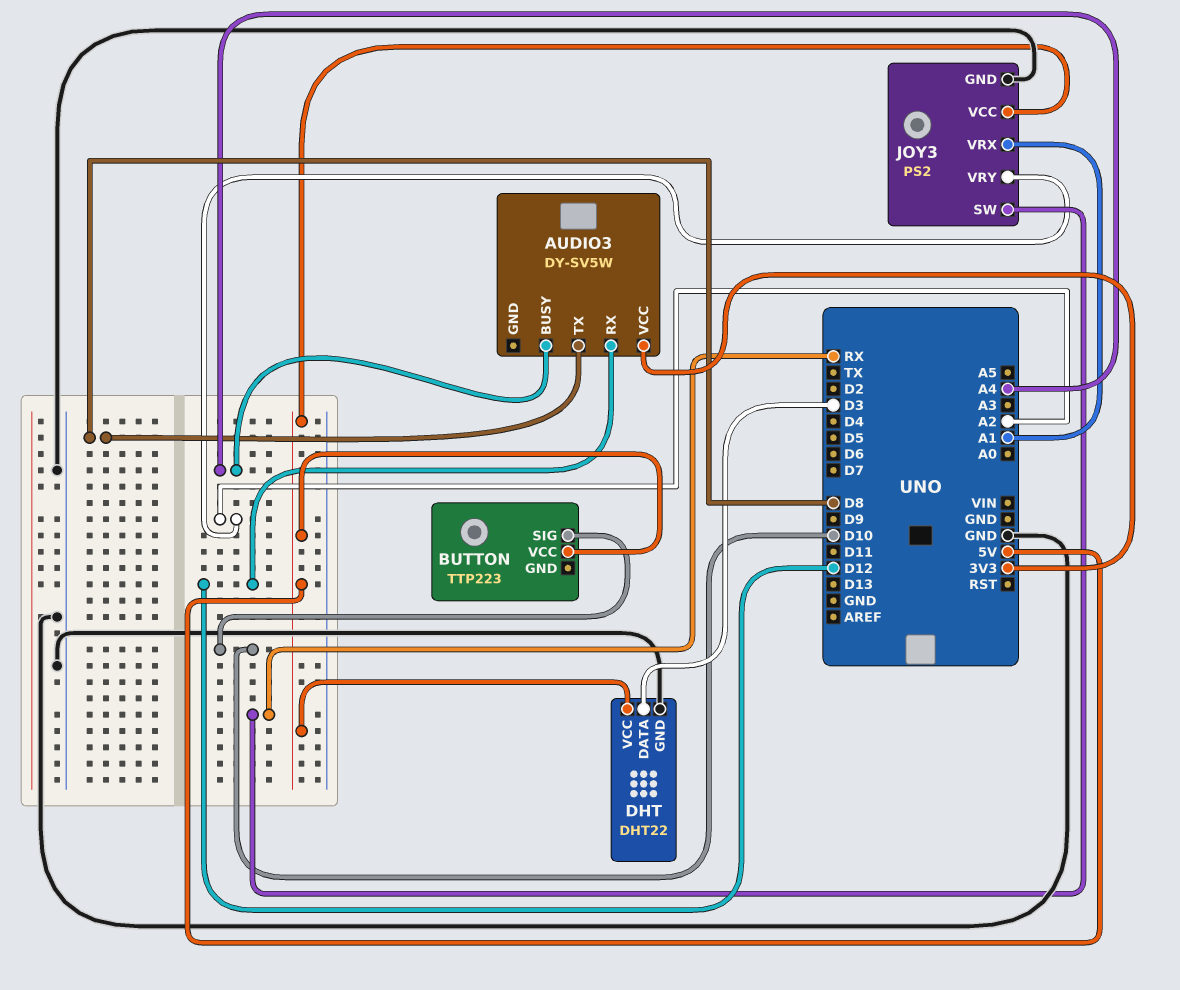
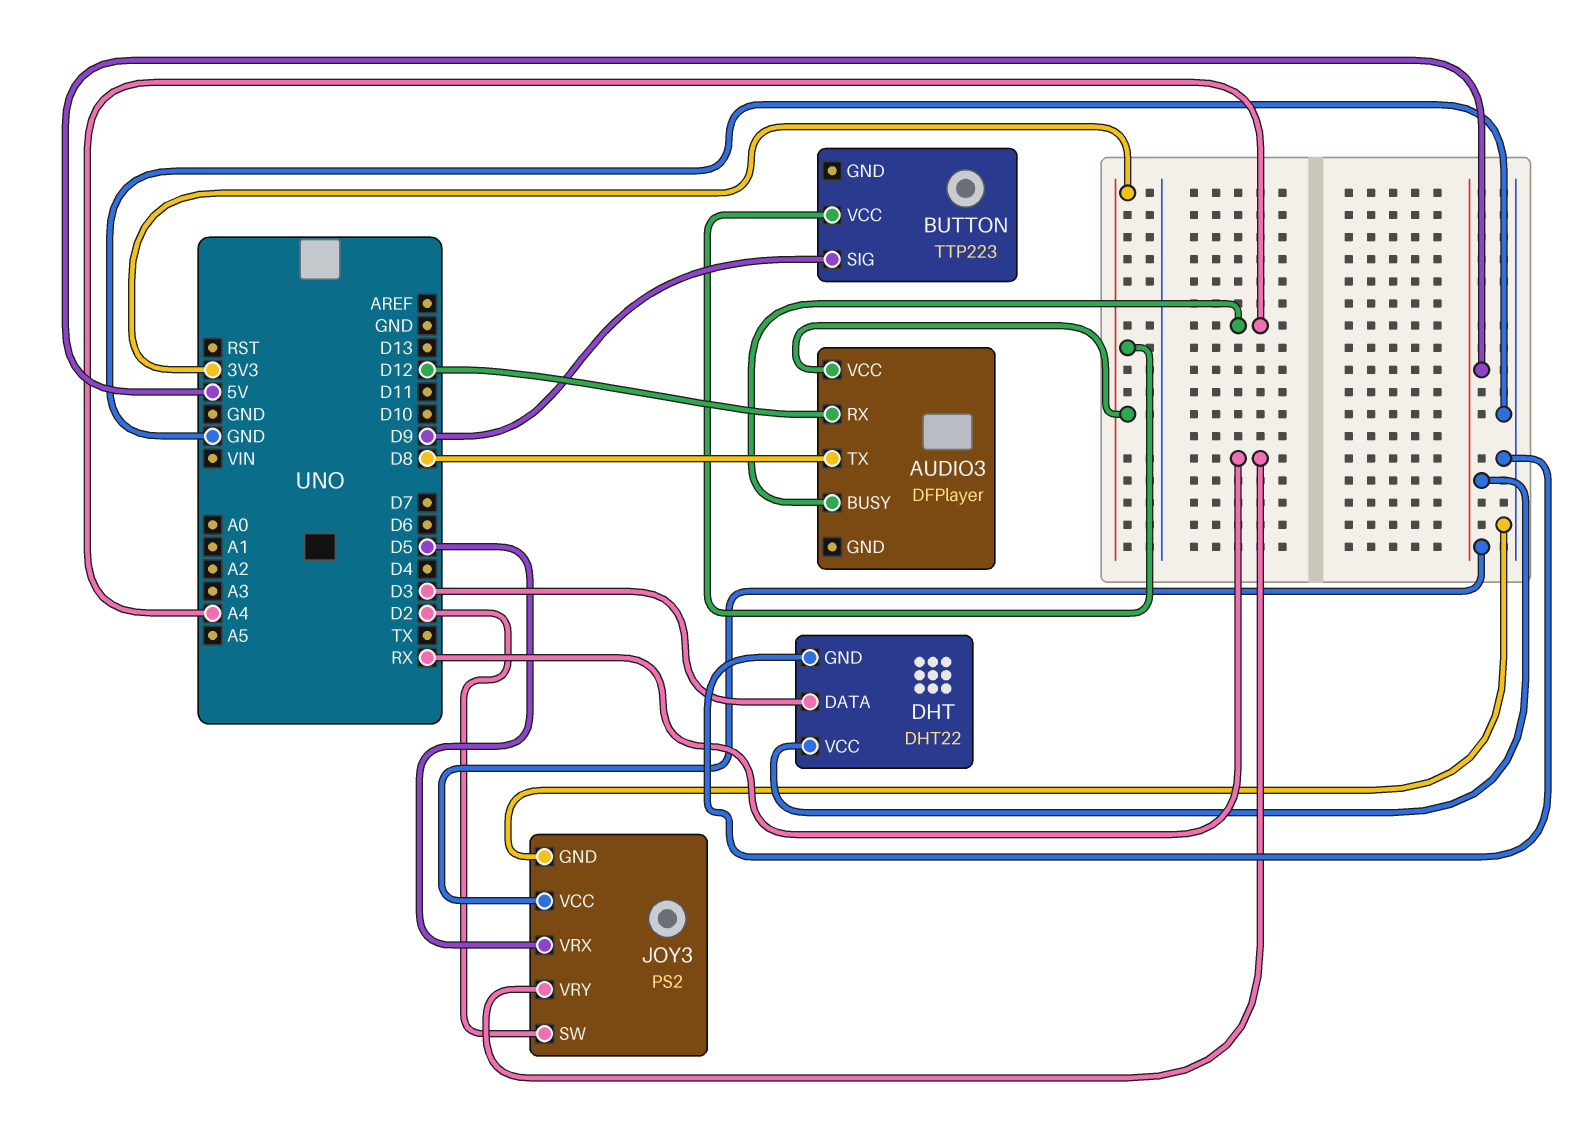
AUDIO3: DY-SV5W -> DFPlayer
BUTTON pin SIG: D10 -> D9
BUTTON pin VCC: 5V -> 3V3
JOY3 pin SW: RX -> D2
JOY3 pin VRX: A1 -> D5
JOY3 pin VRY: A2 -> RX

